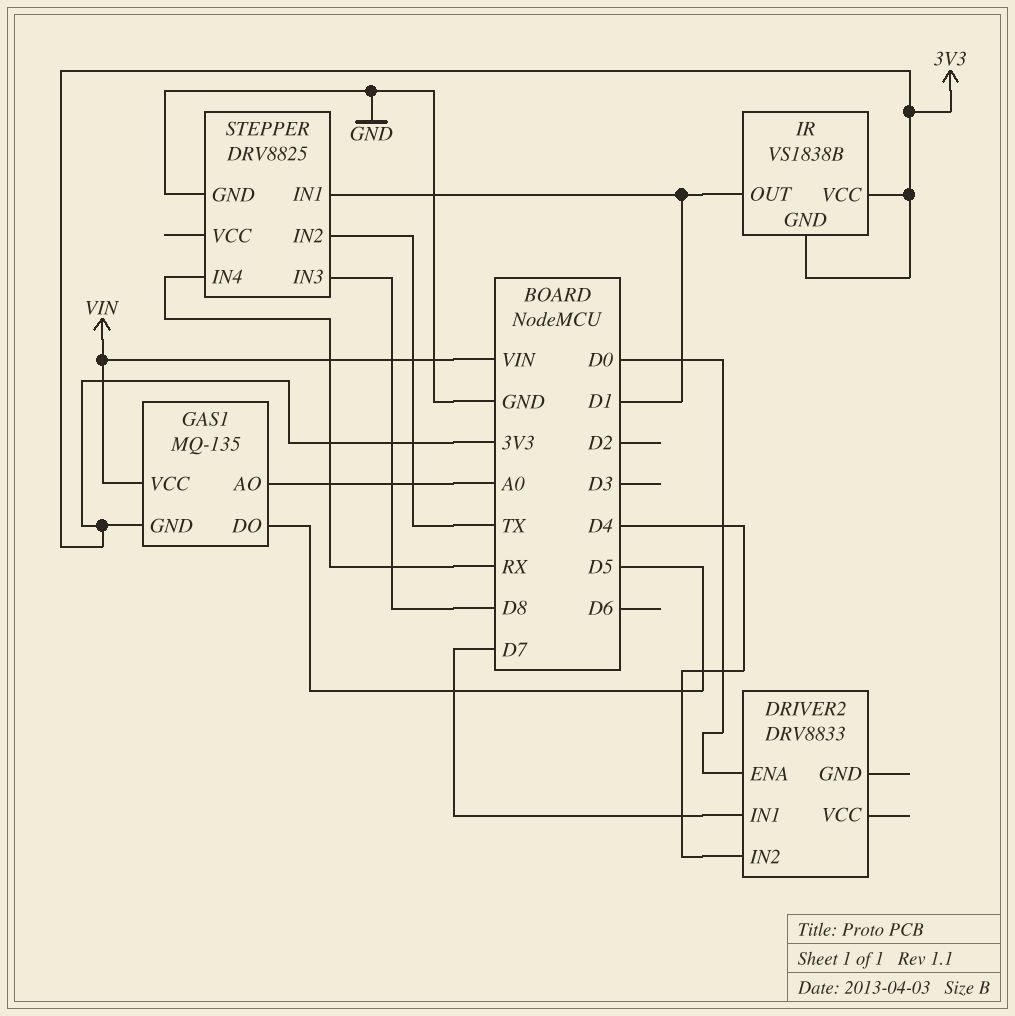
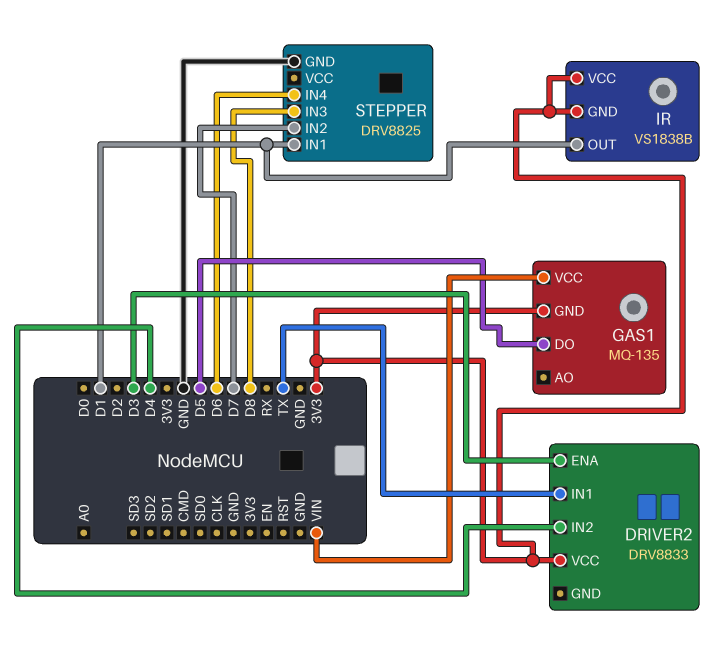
DRIVER2 pin ENA: D0 -> D3
DRIVER2 pin IN1: D7 -> TX
DRIVER2 pin VCC: none -> 3V3
GAS1 pin AO: A0 -> none
STEPPER pin IN2: TX -> D7
STEPPER pin IN4: RX -> D6

